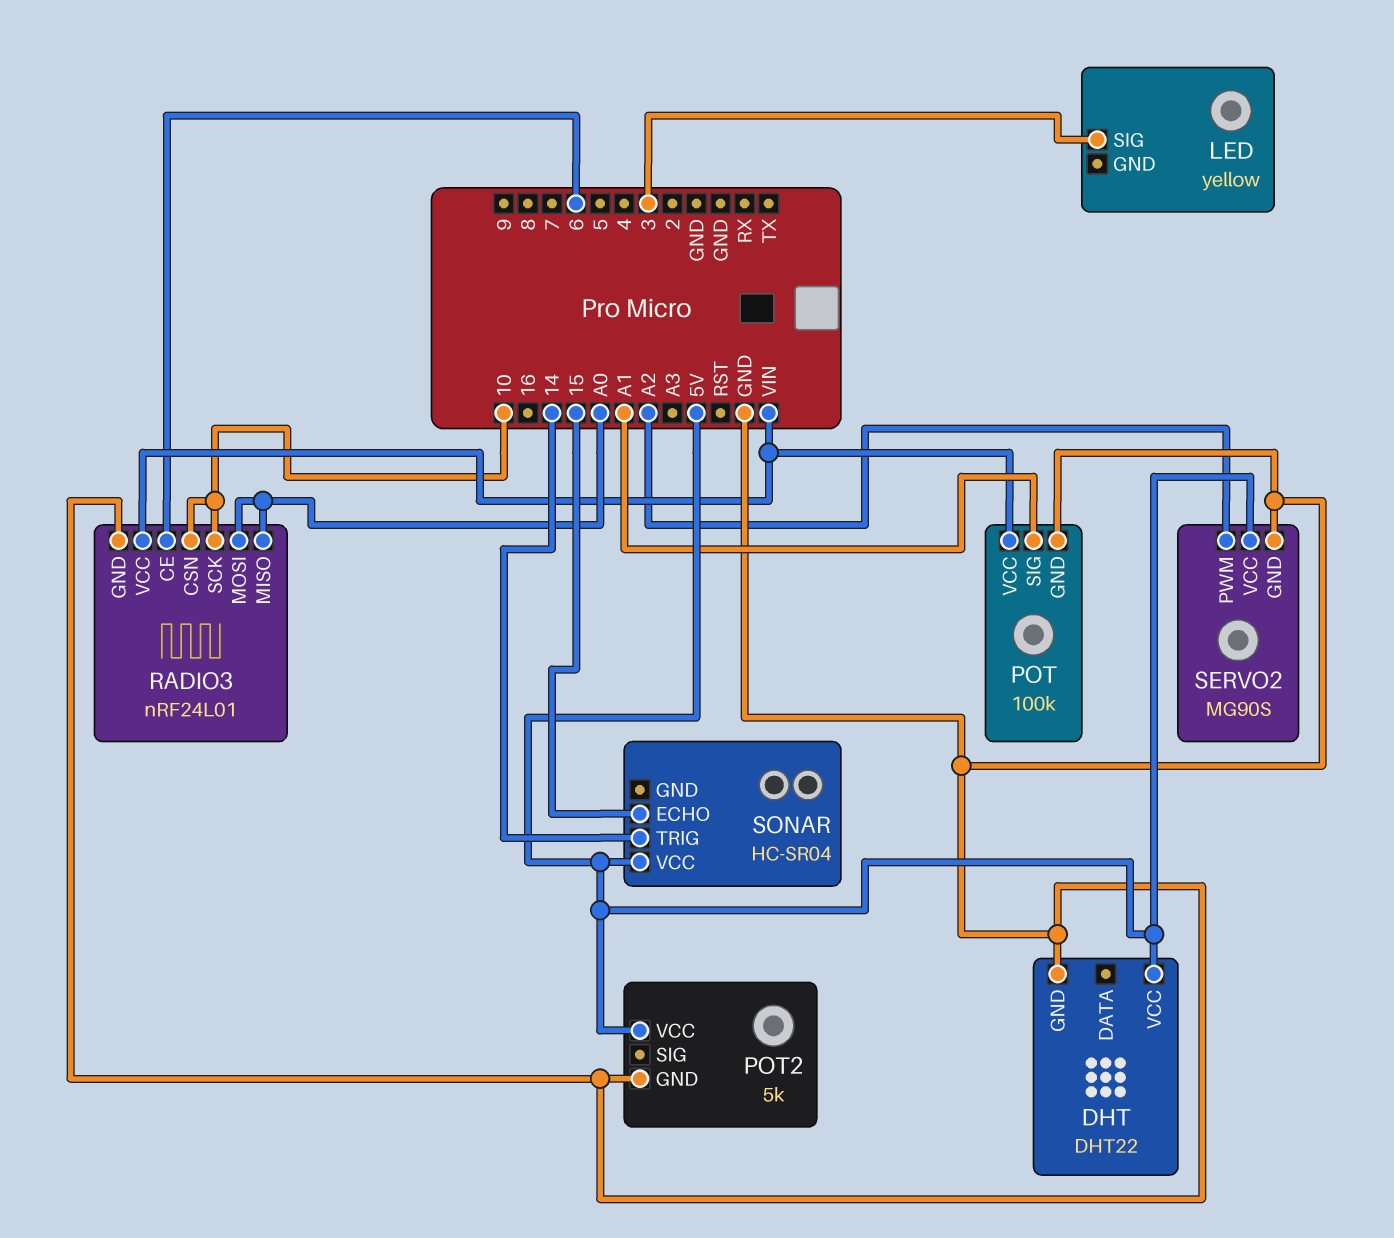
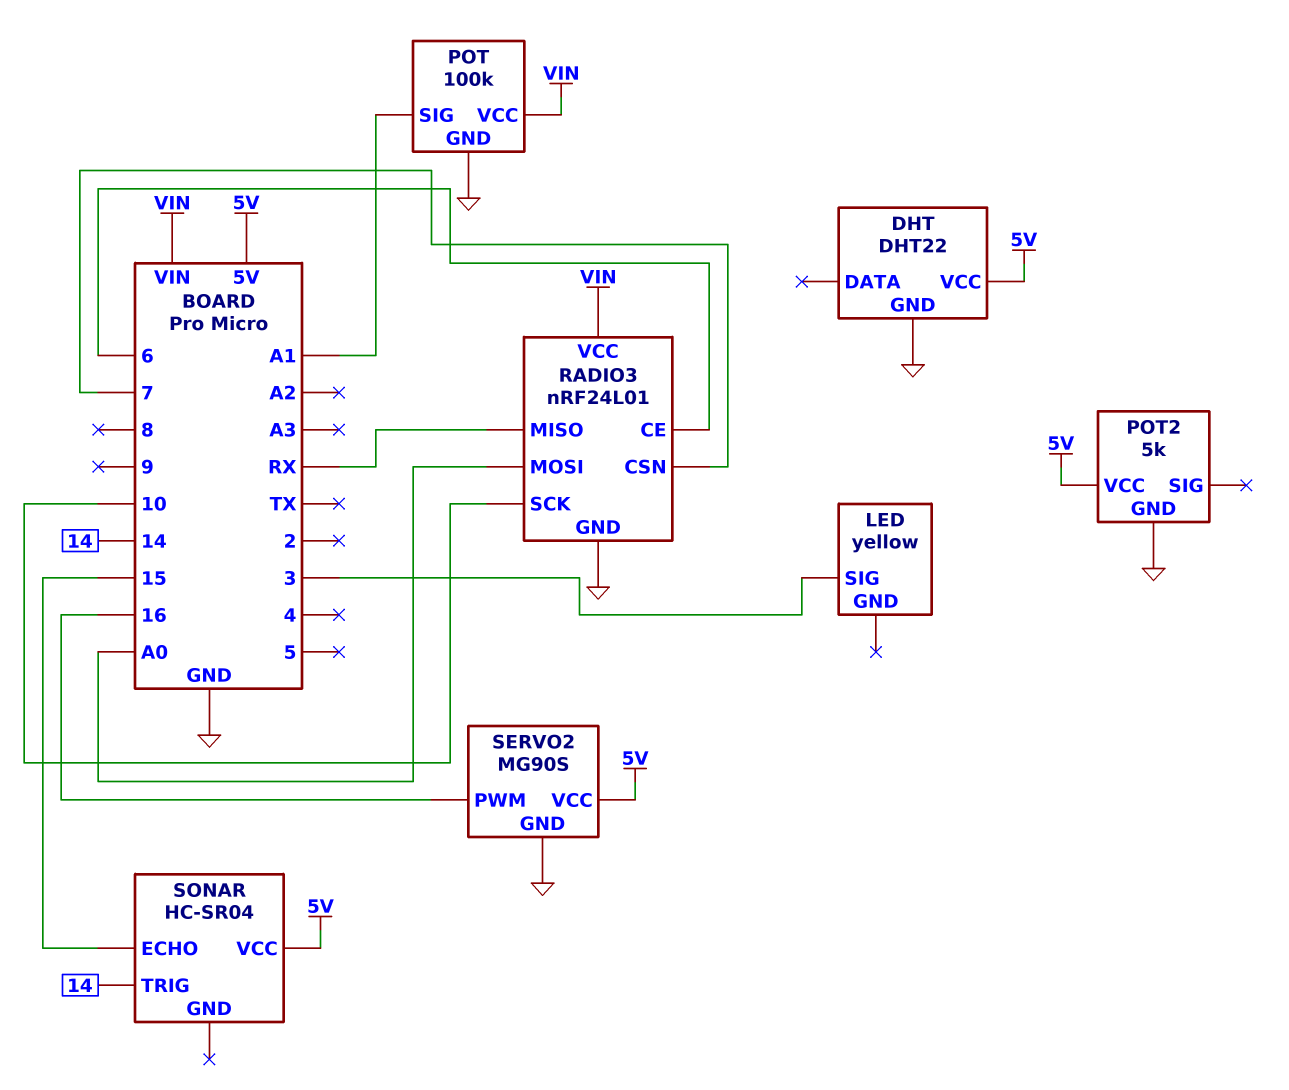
RADIO3 pin CSN: 10 -> 7
RADIO3 pin MISO: A0 -> RX
SERVO2 pin PWM: A2 -> 16

